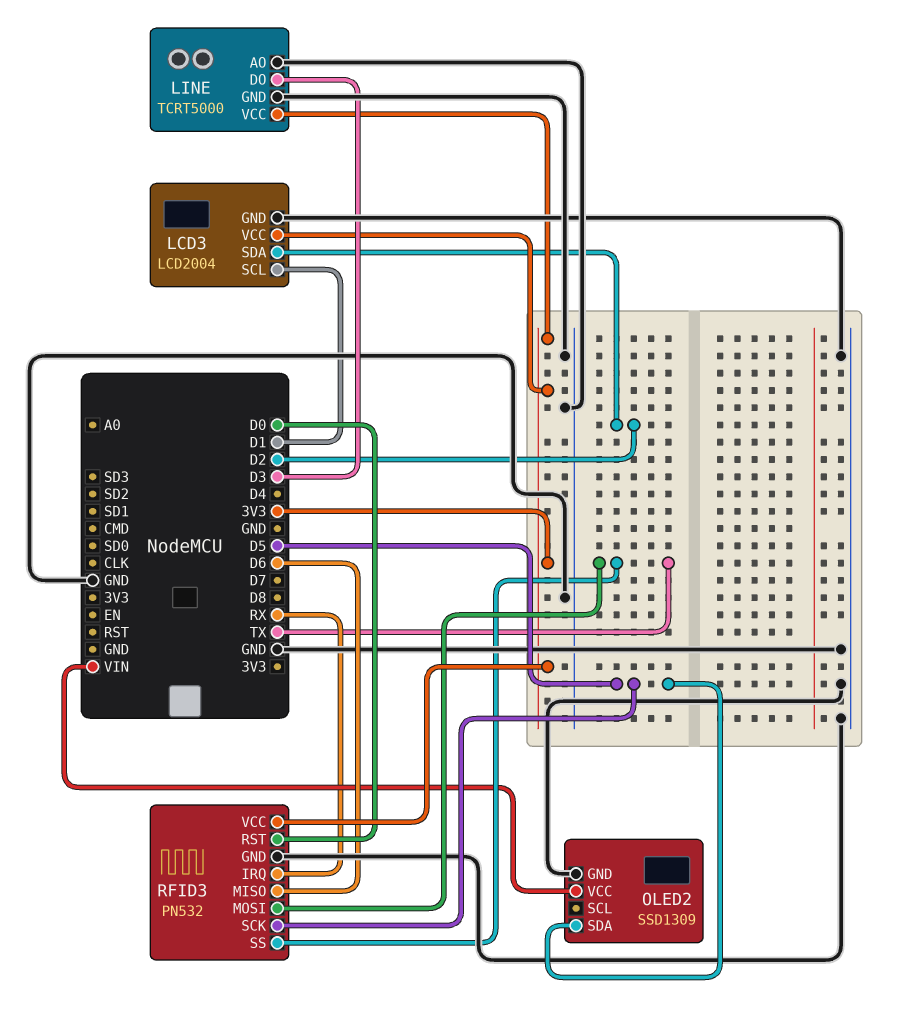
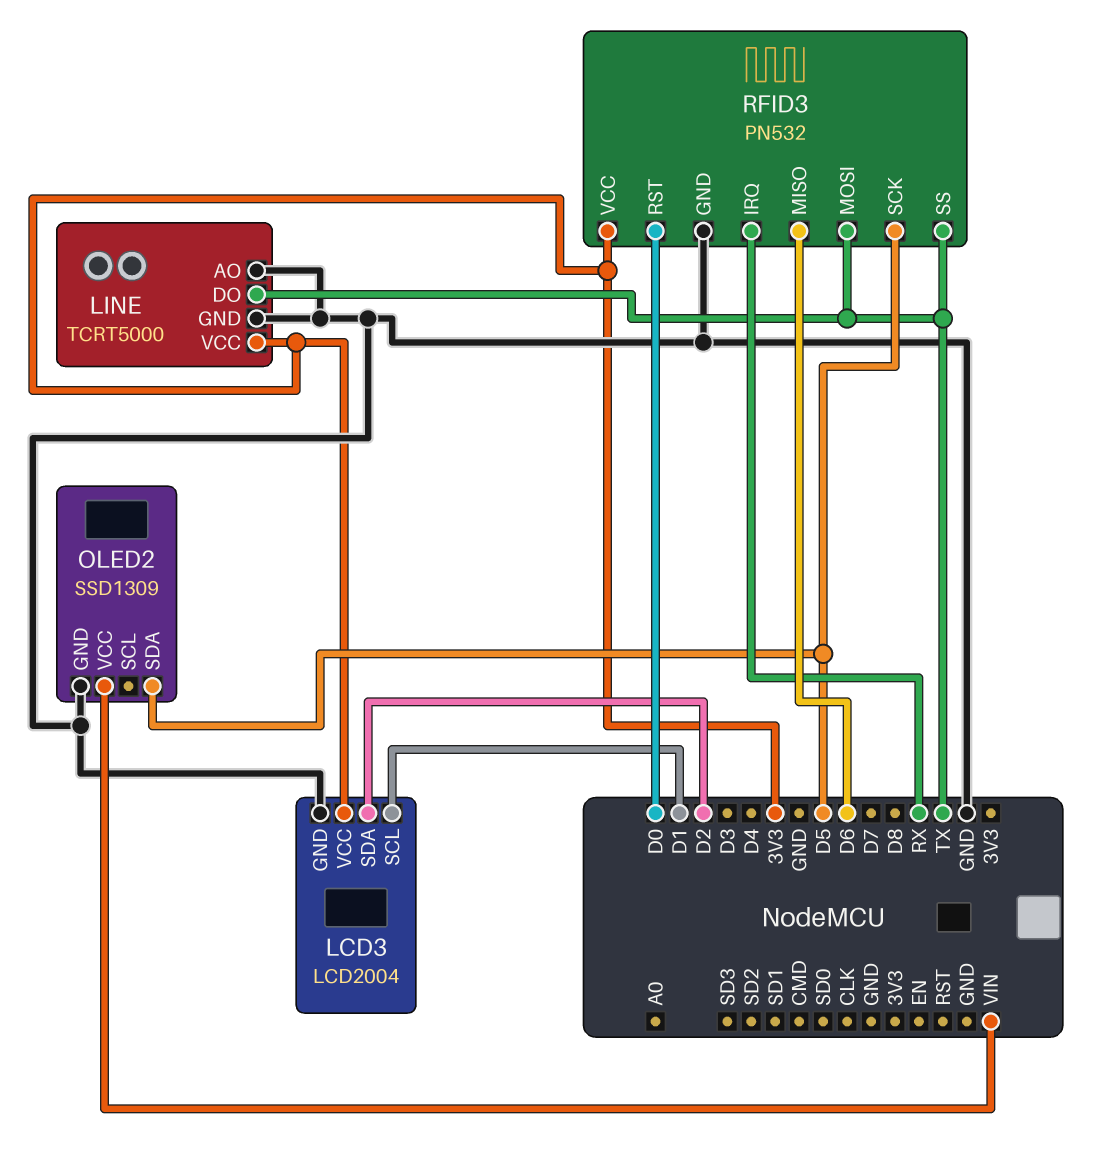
LINE pin DO: D3 -> TX

